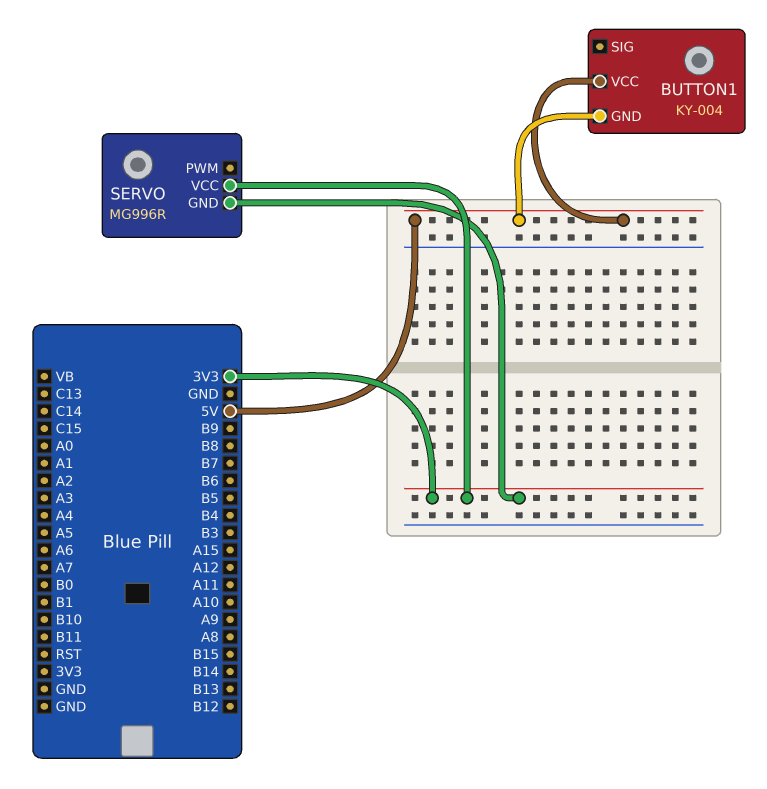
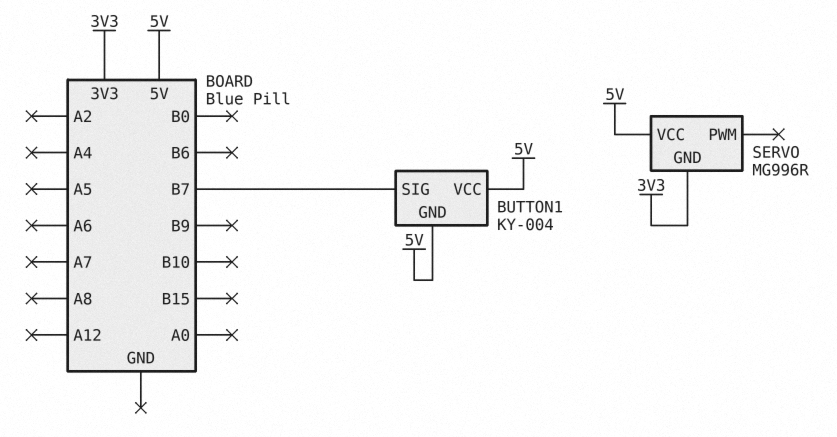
BUTTON1 pin SIG: none -> B7
SERVO pin VCC: 3V3 -> 5V

